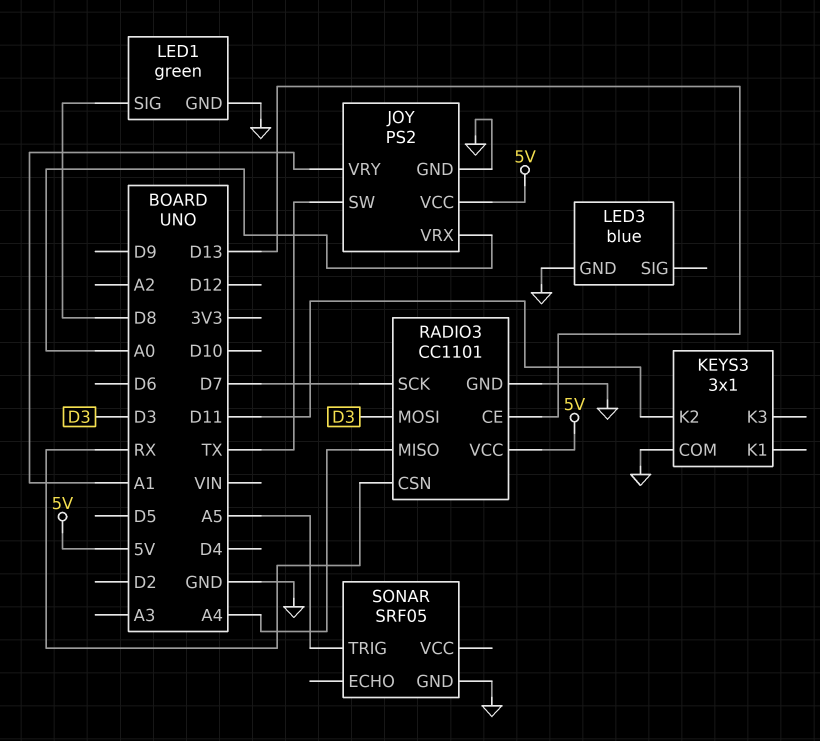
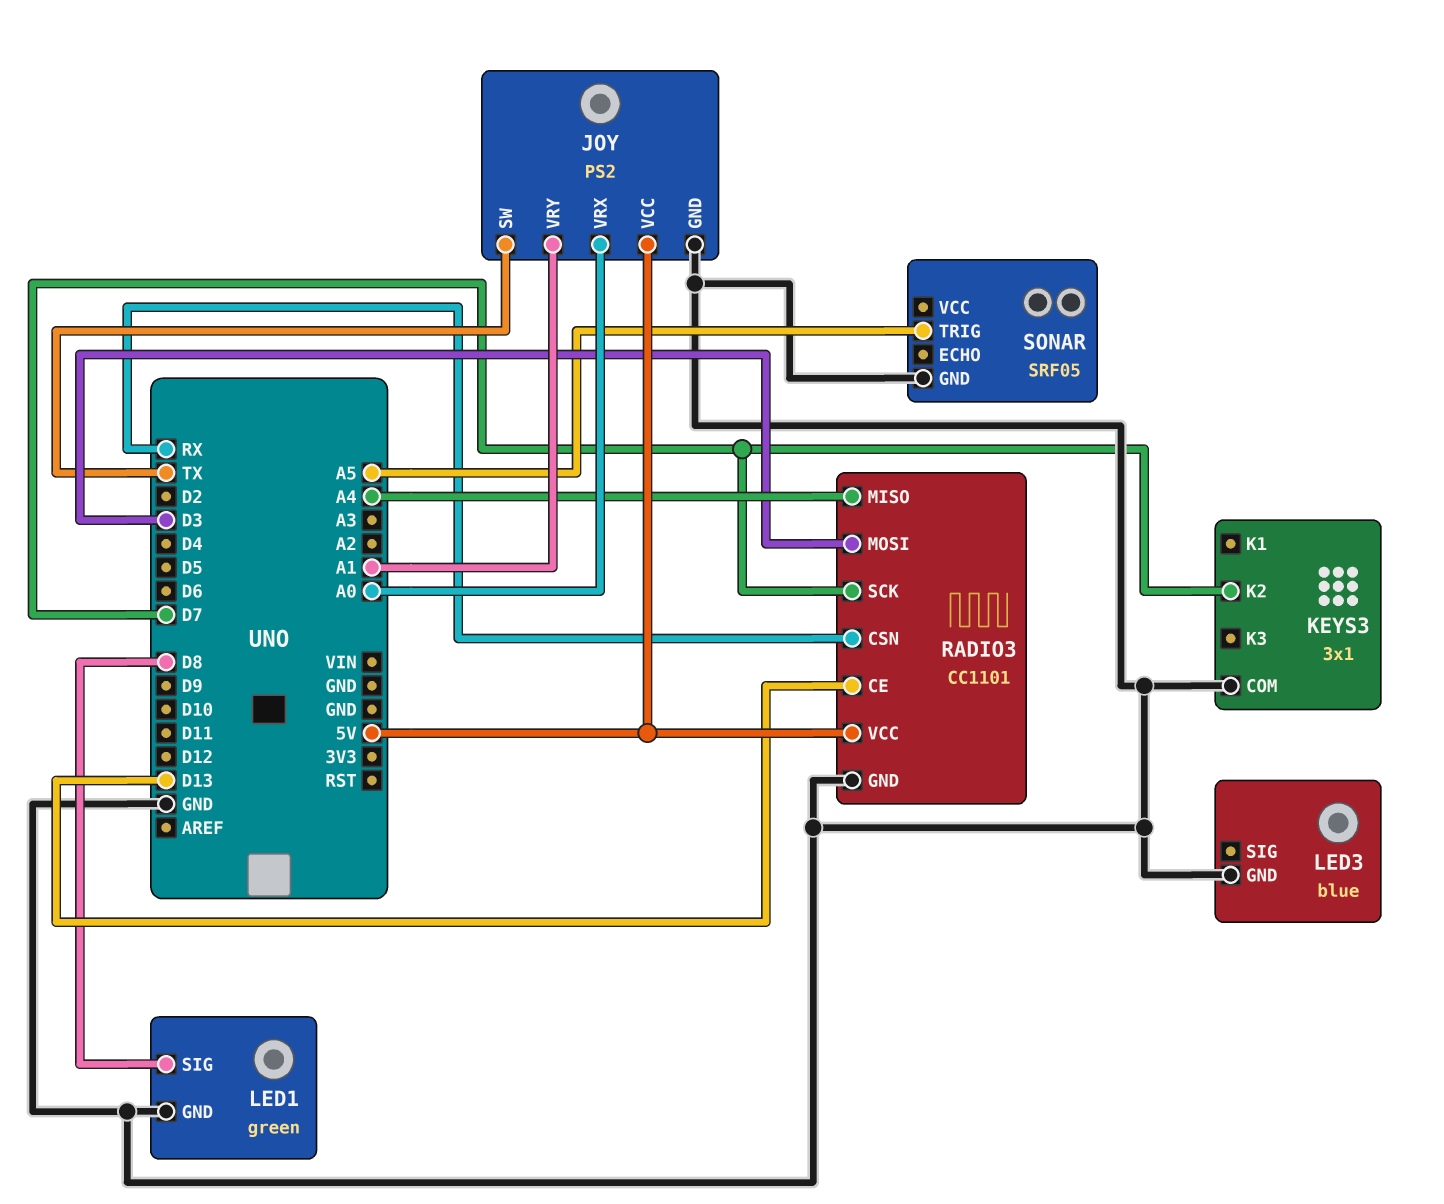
KEYS3 pin K2: D11 -> D7

